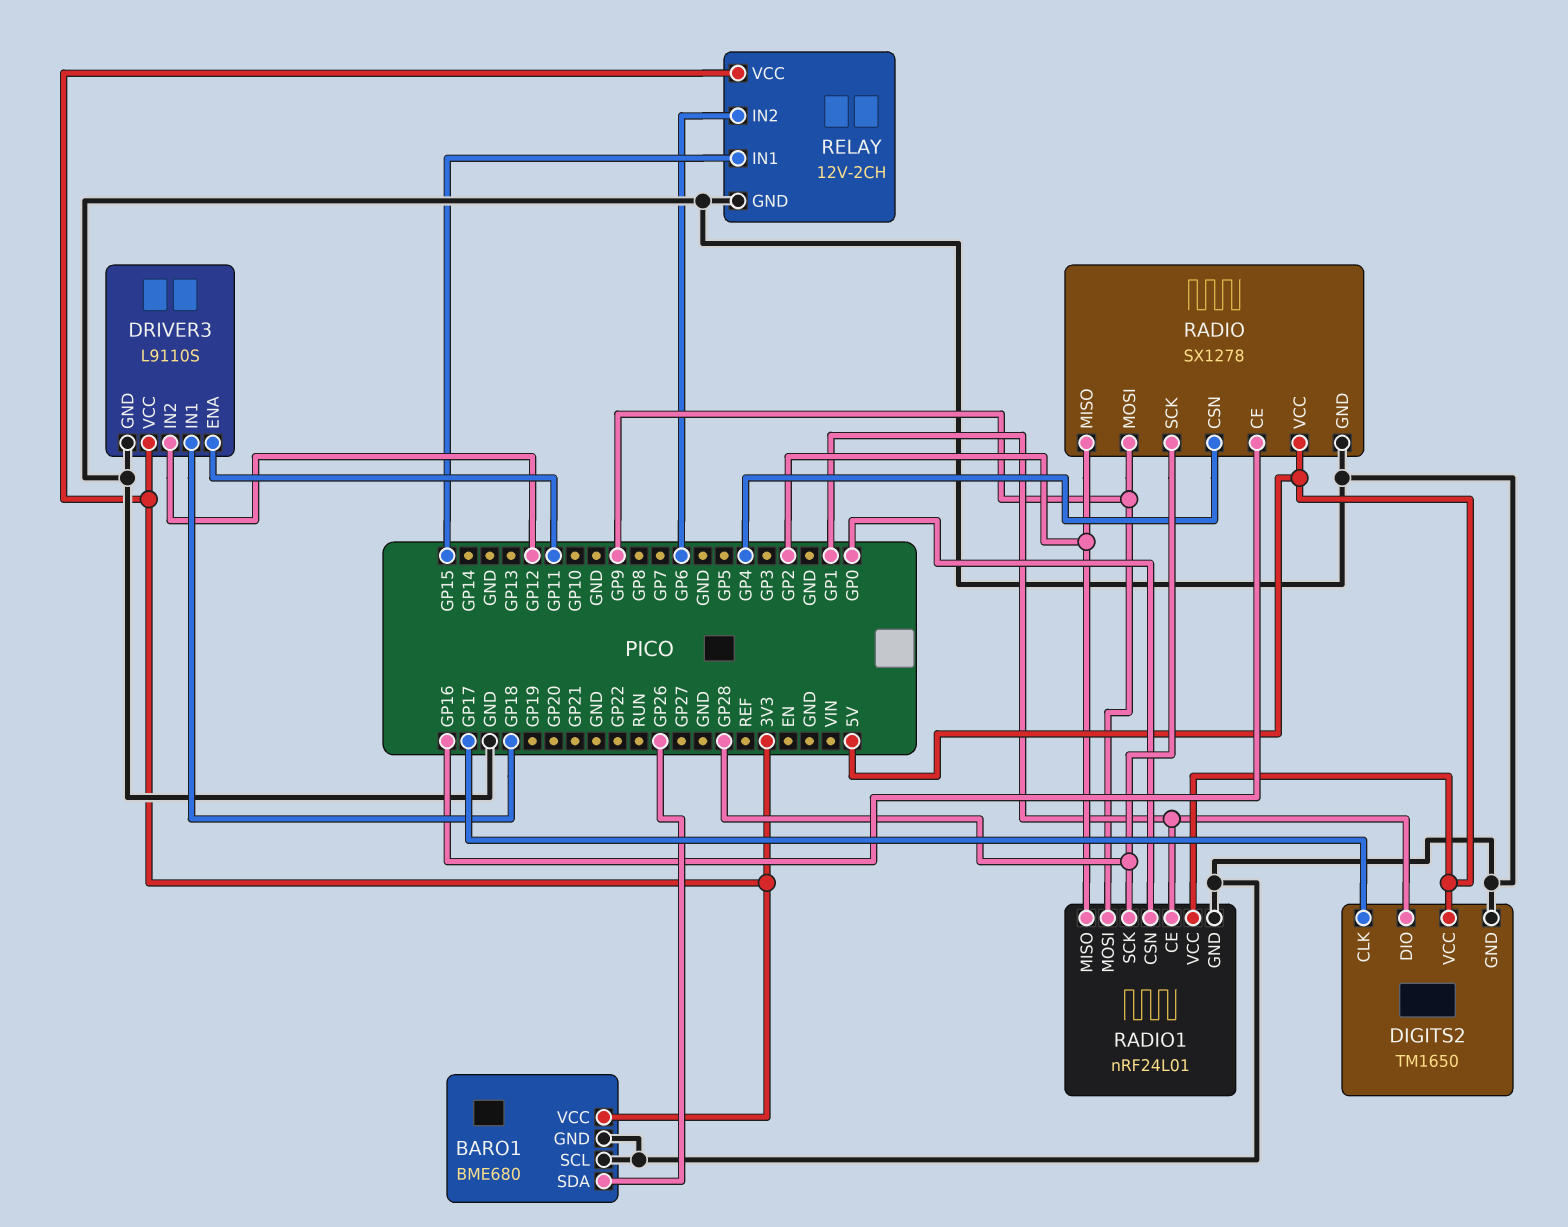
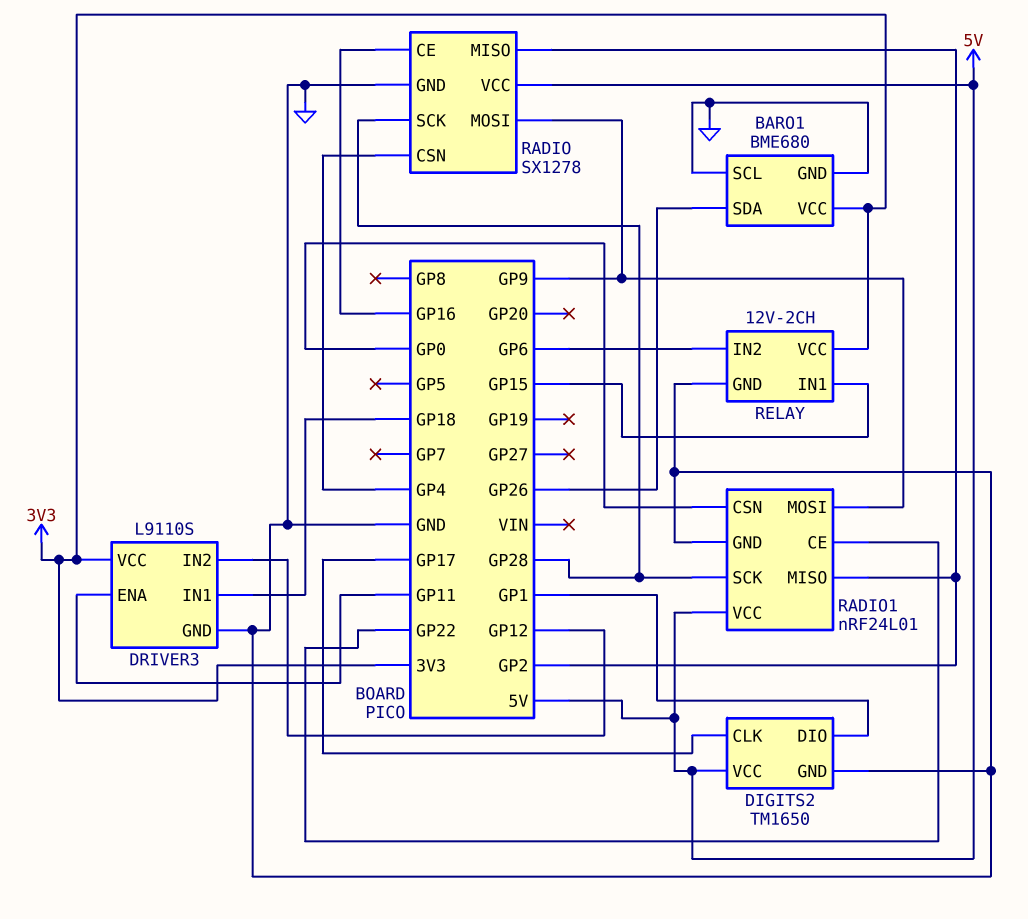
RADIO1 pin CE: GP1 -> GP22

